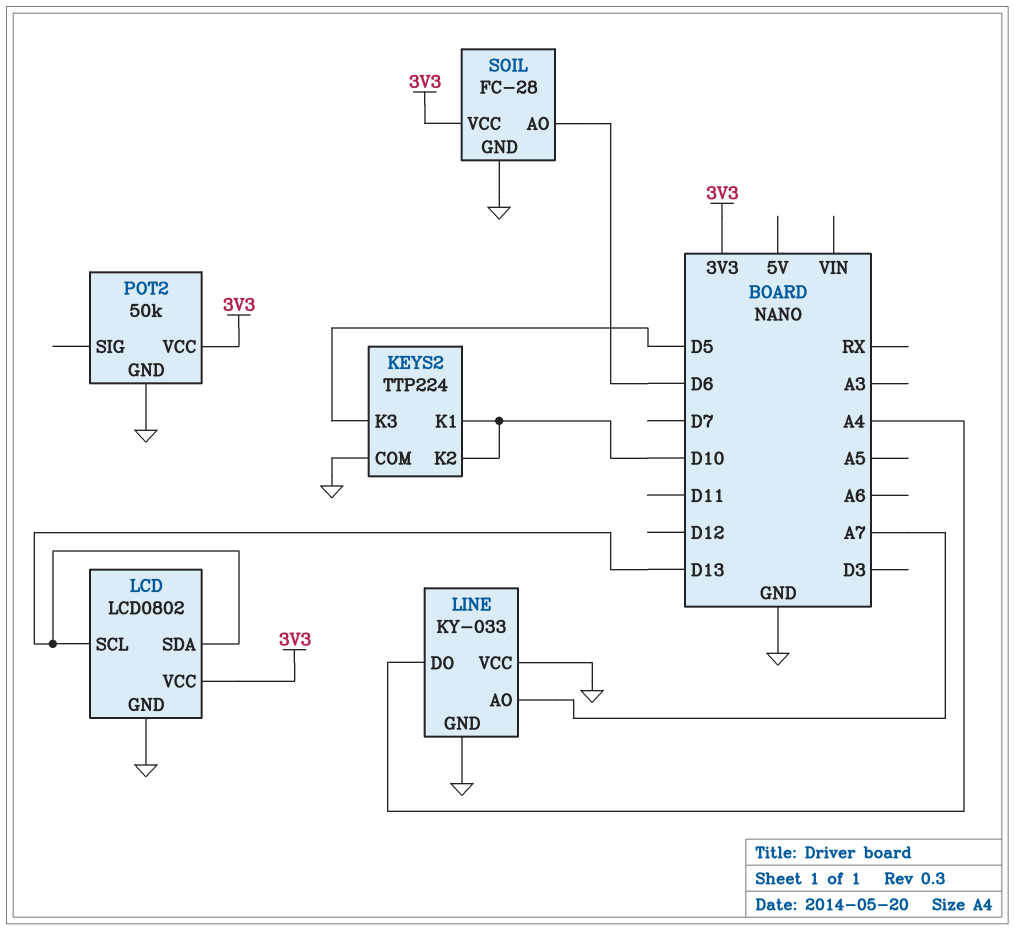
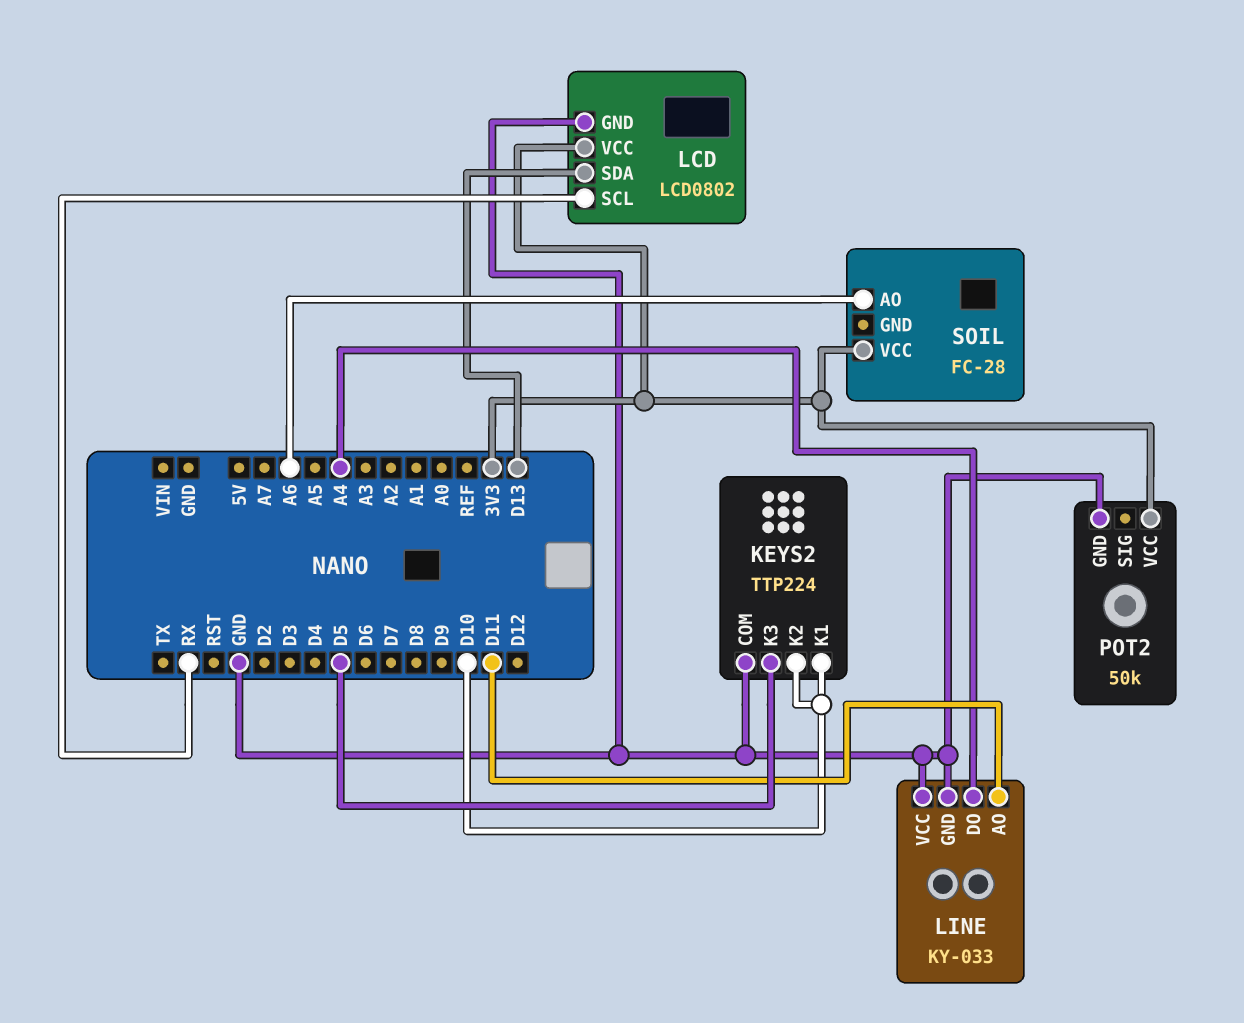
LCD pin SCL: D13 -> RX
LINE pin AO: A7 -> D11
SOIL pin AO: D6 -> A6
SOIL pin GND: GND -> none

